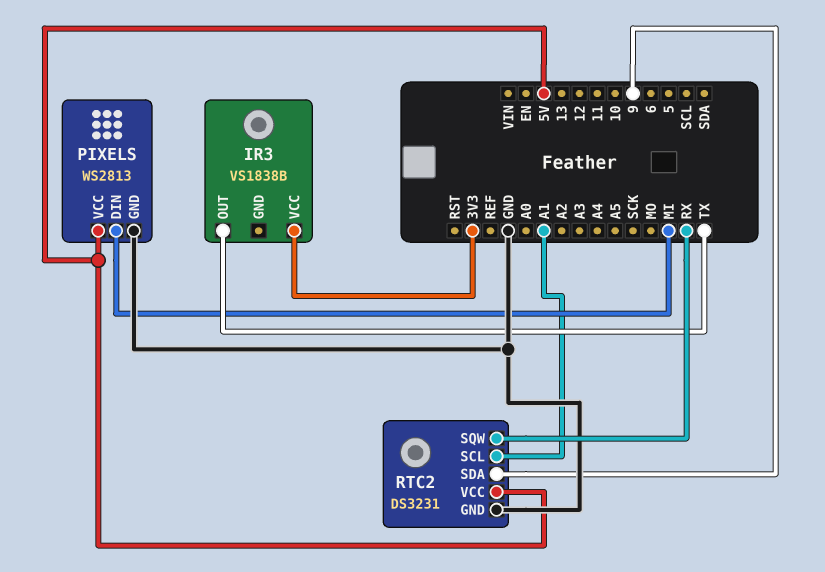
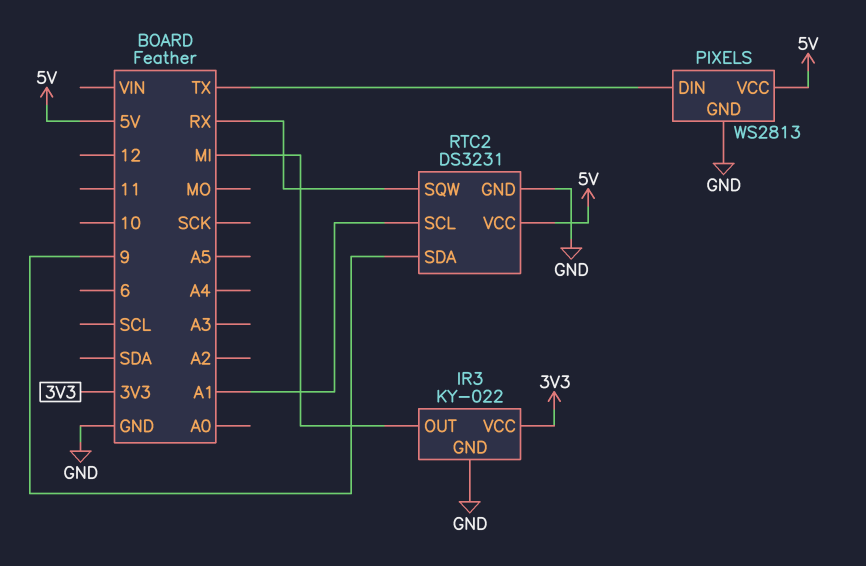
IR3: VS1838B -> KY-022
IR3 pin GND: none -> GND
IR3 pin OUT: TX -> MI
PIXELS pin DIN: MI -> TX

